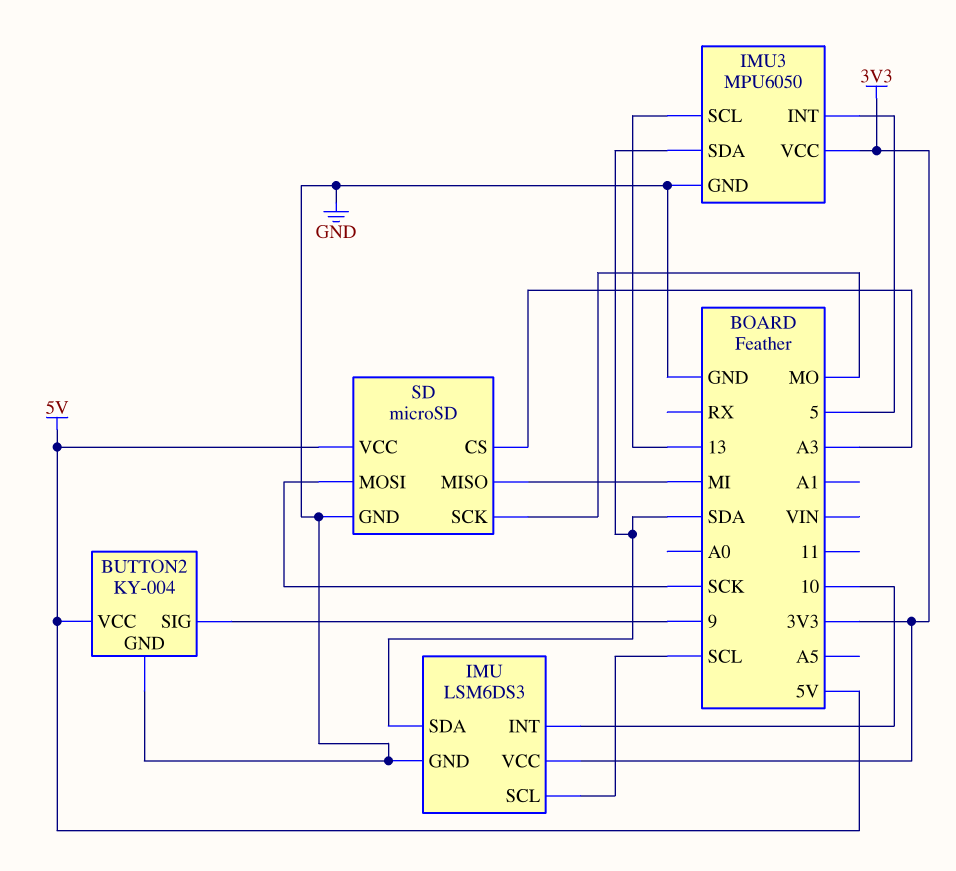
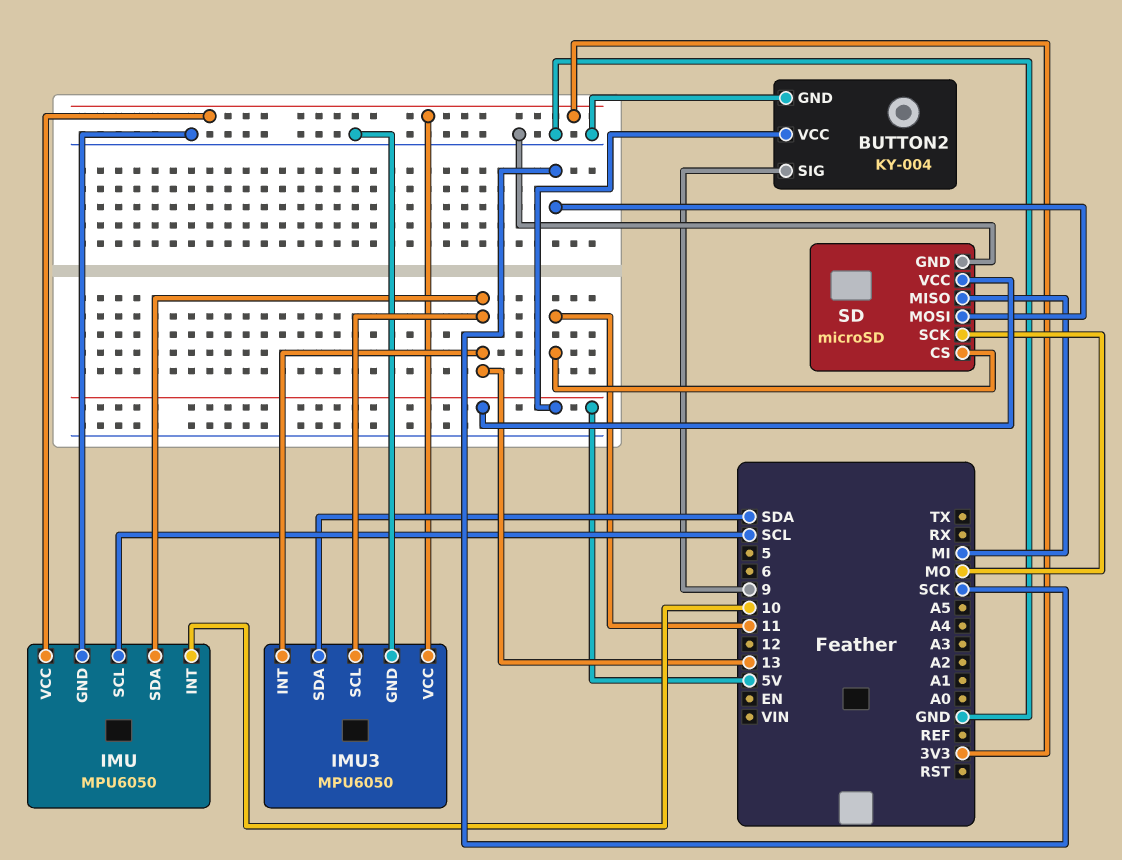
IMU: LSM6DS3 -> MPU6050
IMU pin SDA: SDA -> 13
IMU3 pin INT: 5 -> 13
SD pin CS: A3 -> 11

